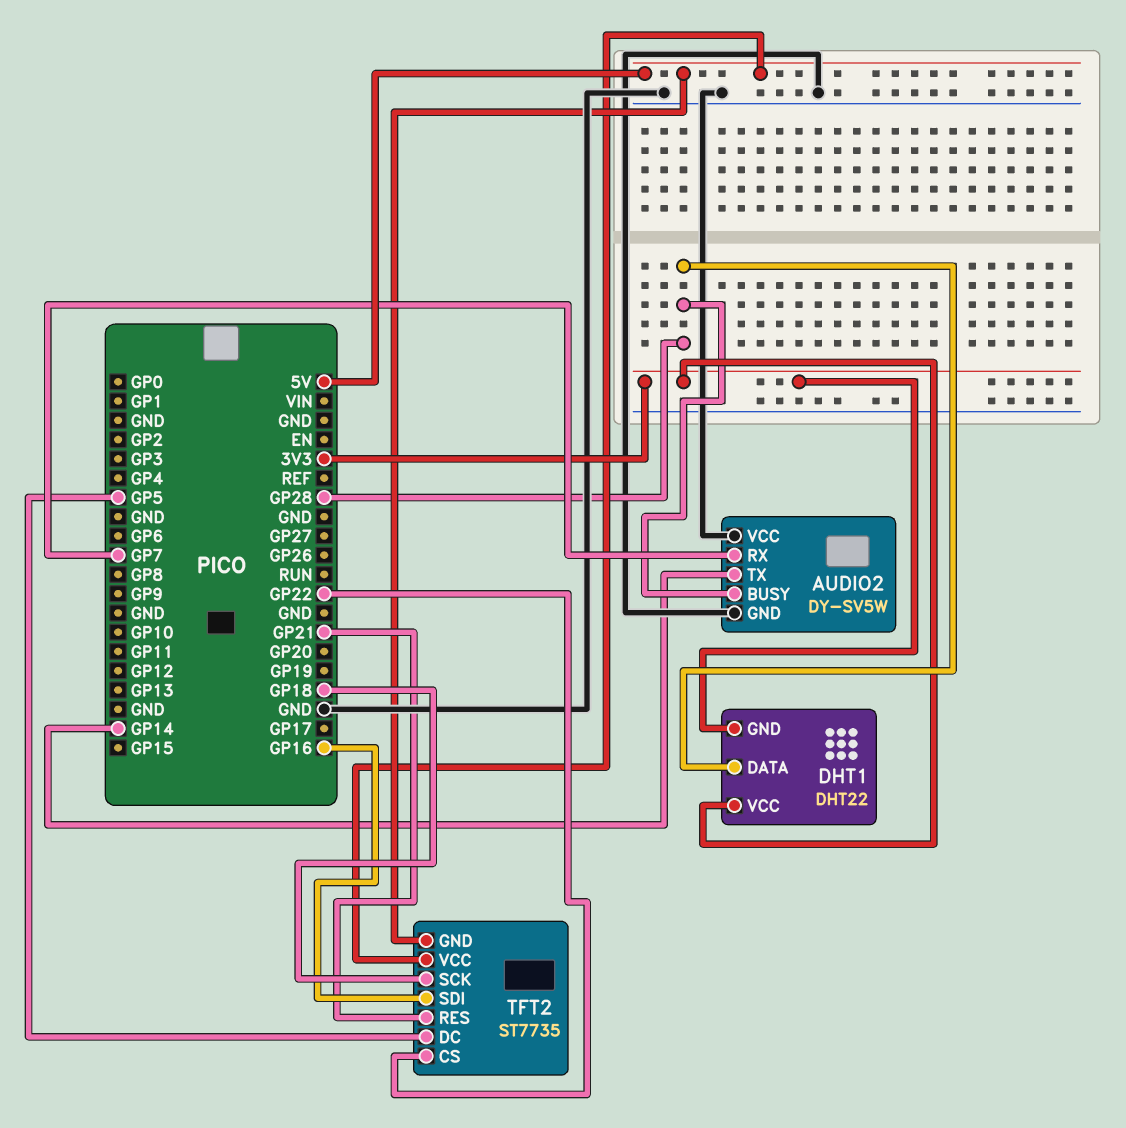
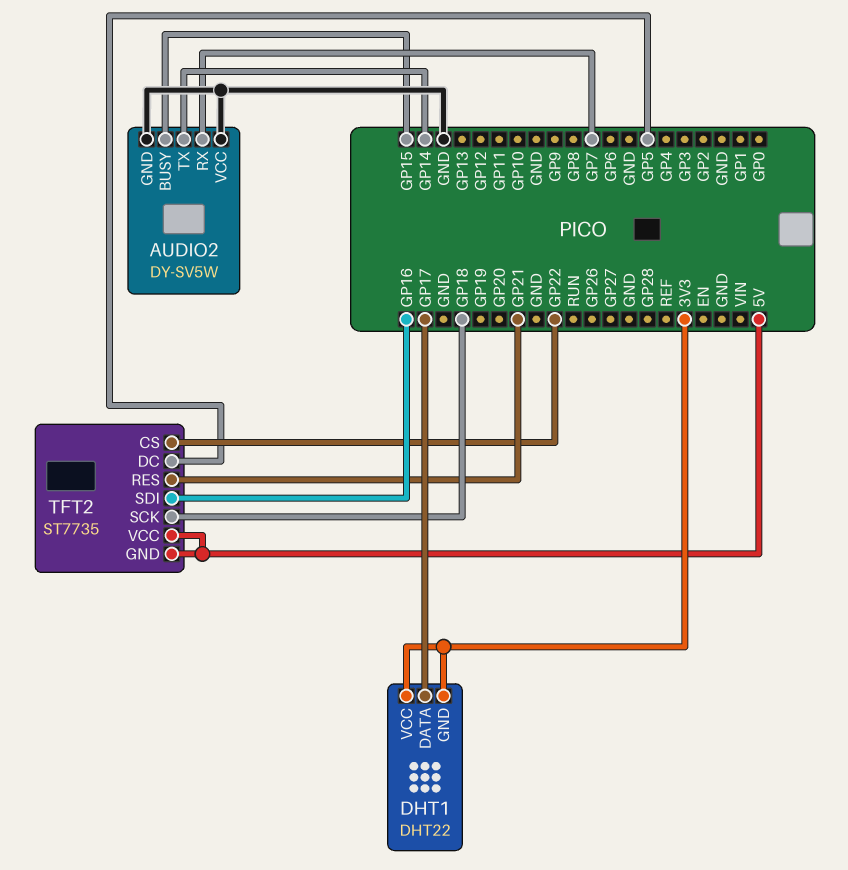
AUDIO2 pin BUSY: GP28 -> GP15
DHT1 pin DATA: GP28 -> GP17

